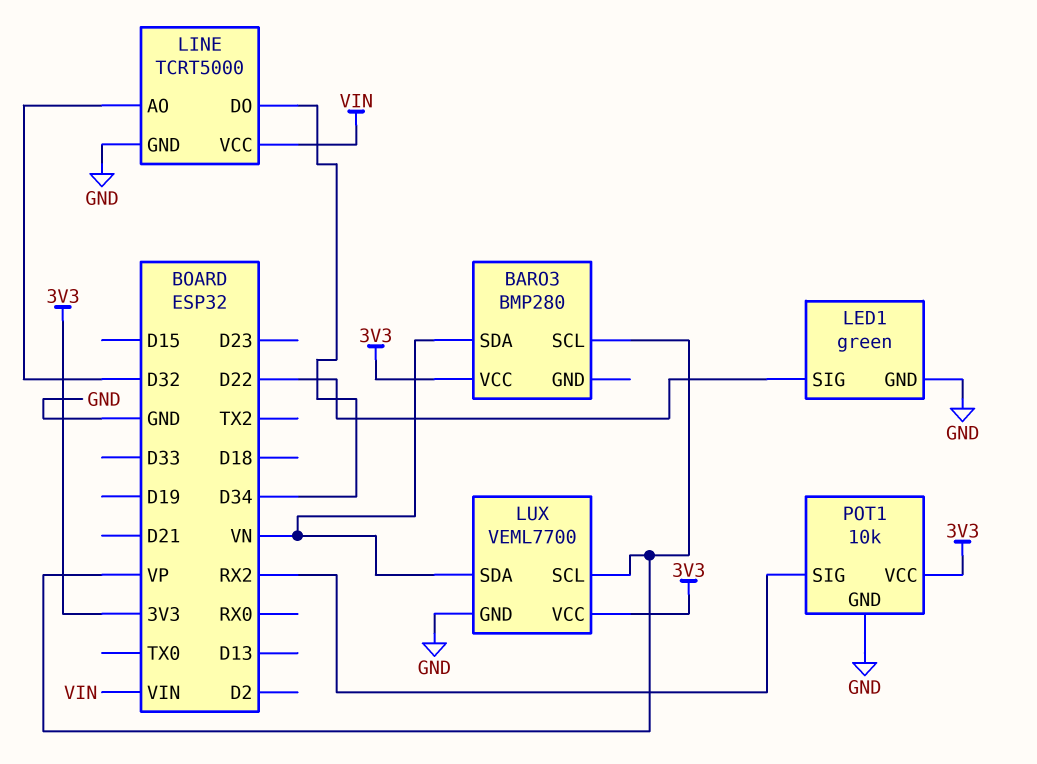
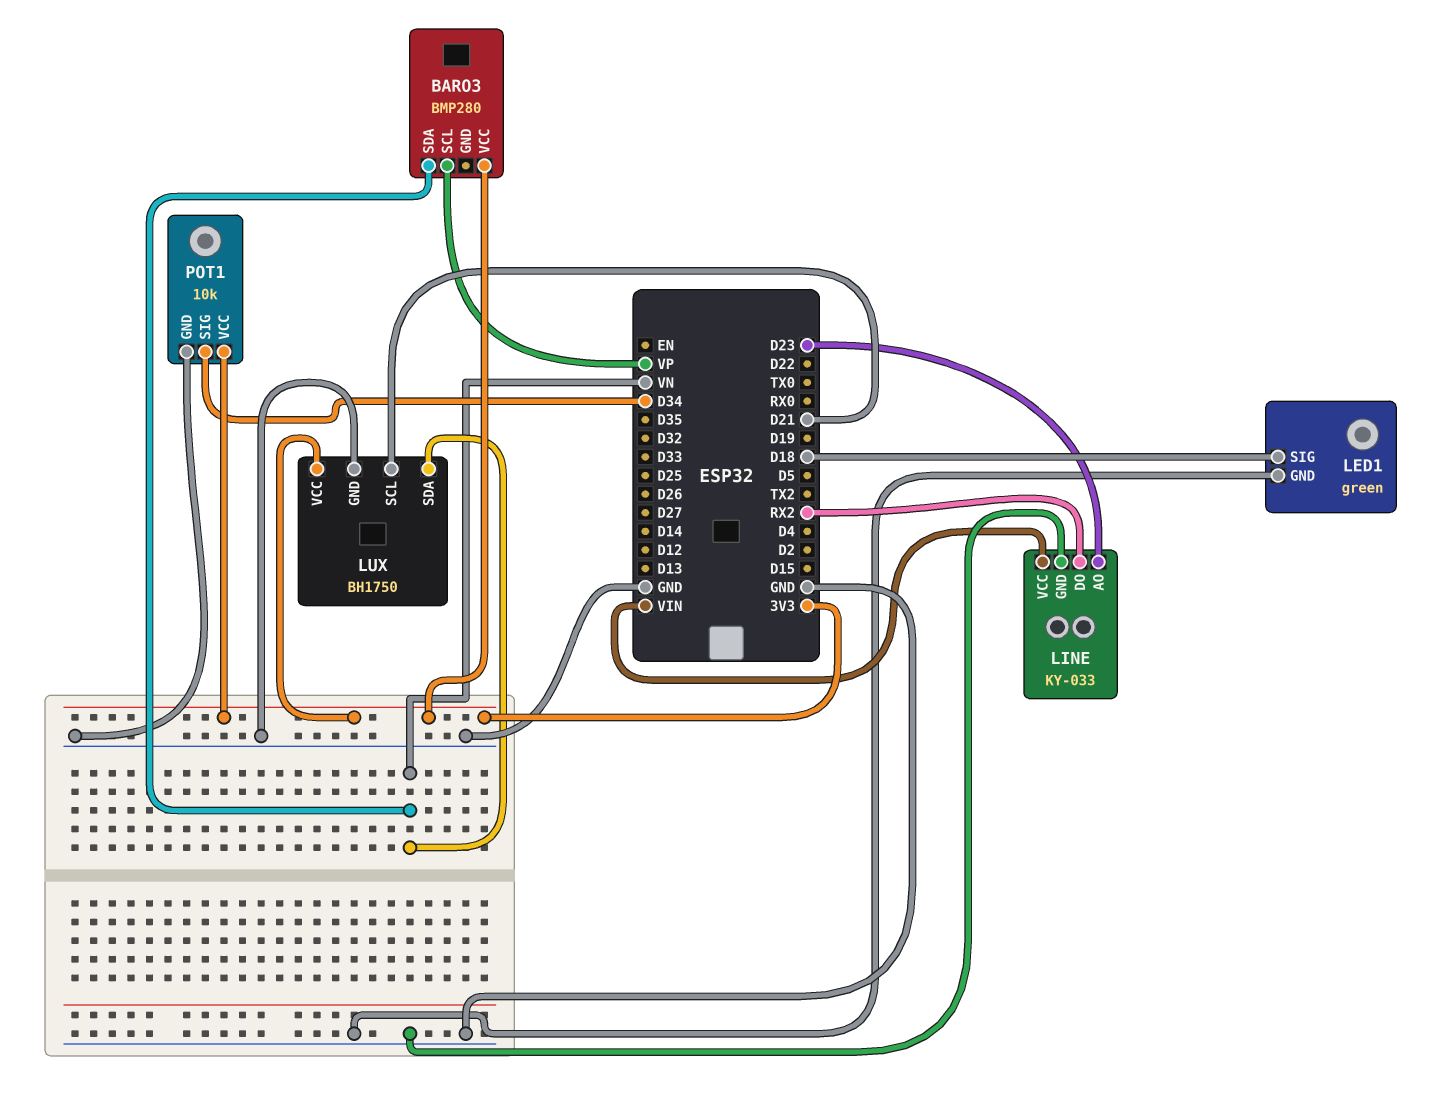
LED1 pin SIG: D22 -> D18
LINE: TCRT5000 -> KY-033
LINE pin AO: D32 -> D23
LINE pin DO: D34 -> RX2
LUX: VEML7700 -> BH1750
LUX pin SCL: VP -> D21
POT1 pin SIG: RX2 -> D34

